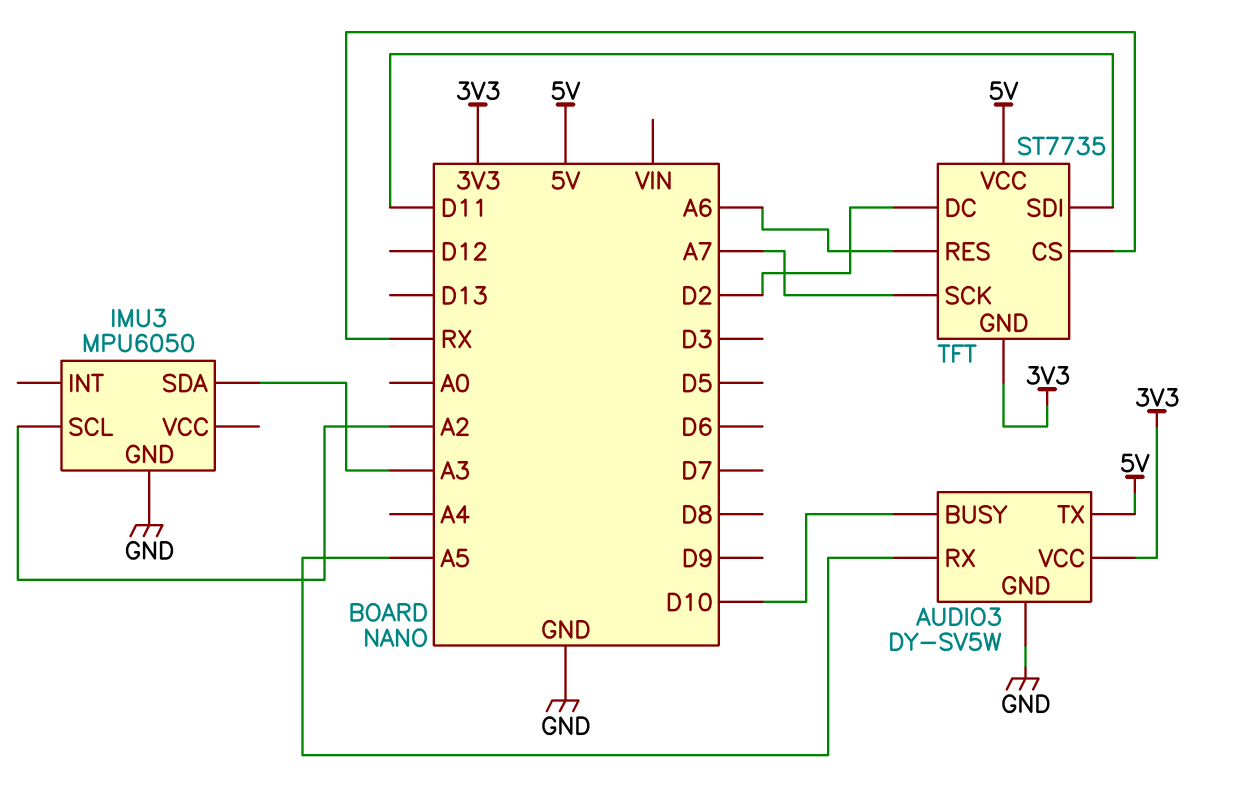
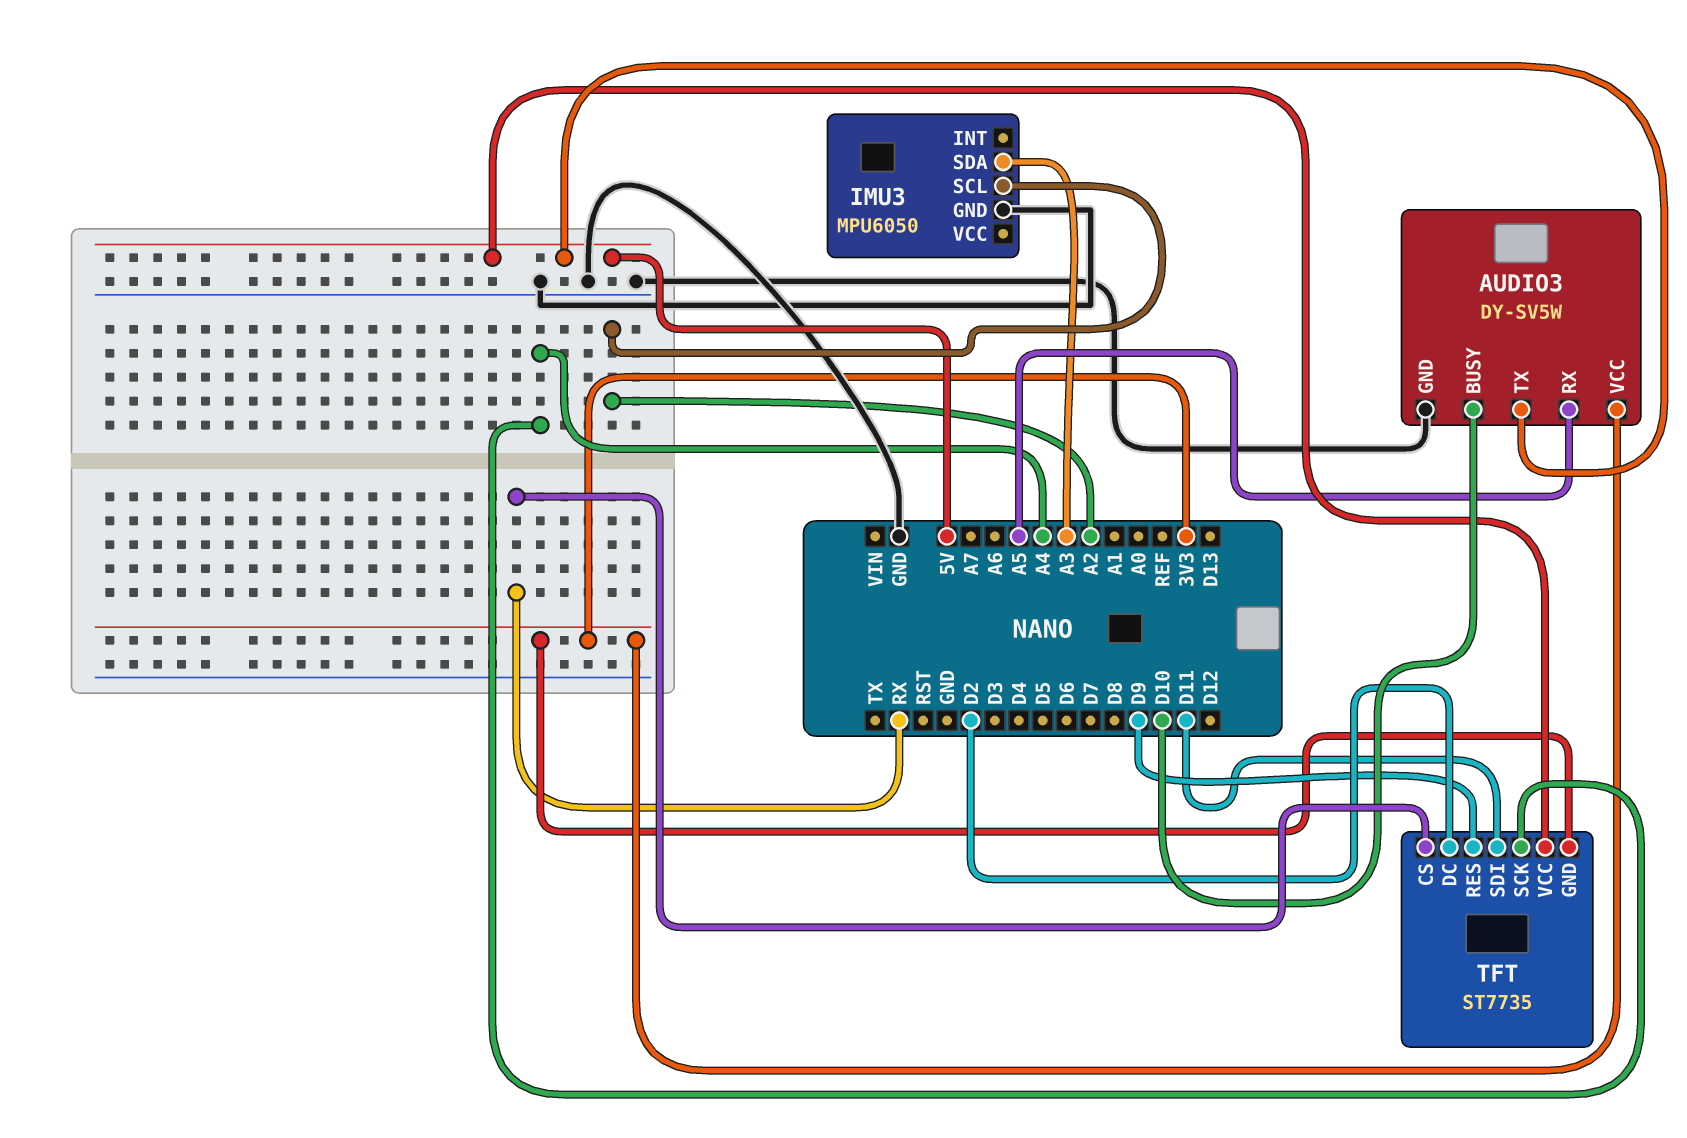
TFT pin RES: A6 -> D9
TFT pin SCK: A7 -> A4

